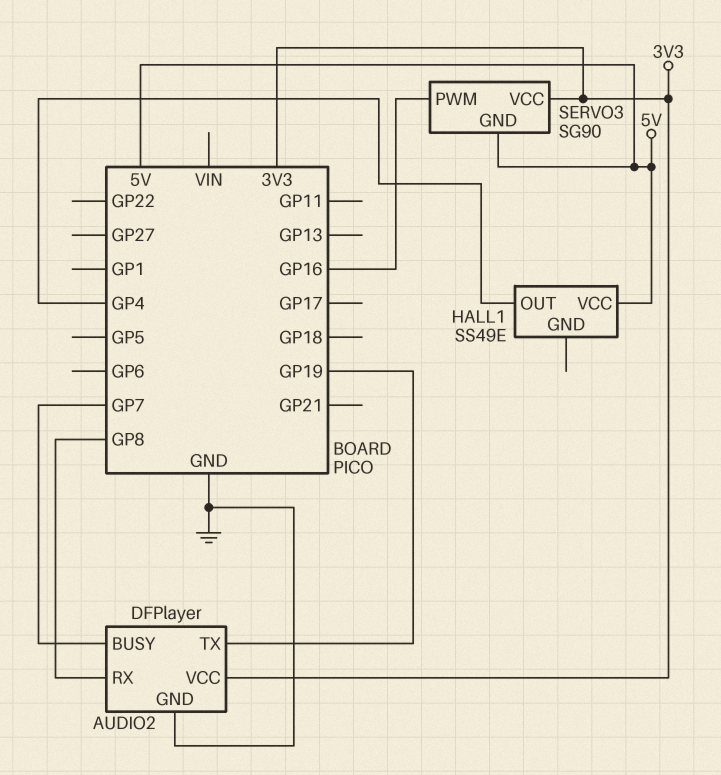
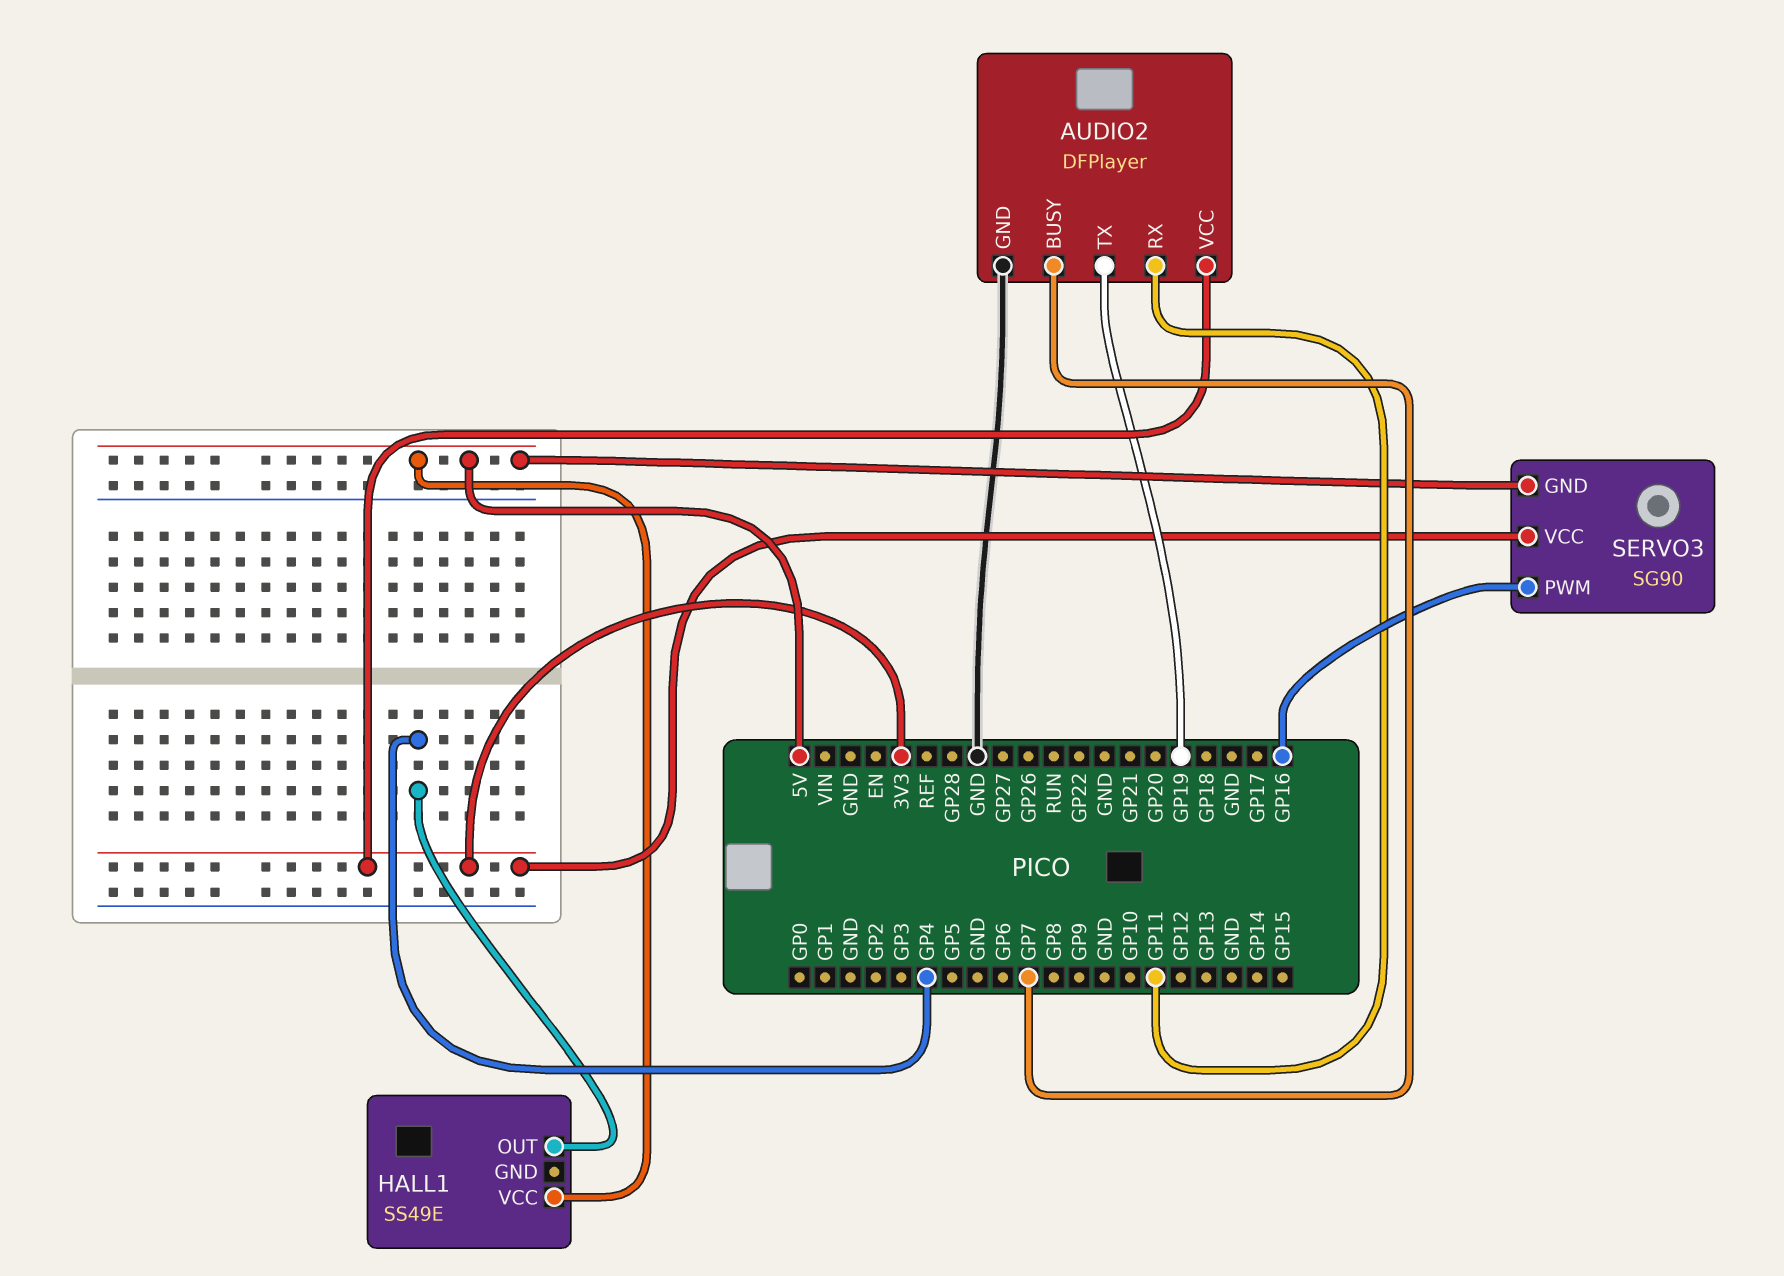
AUDIO2 pin RX: GP8 -> GP11

